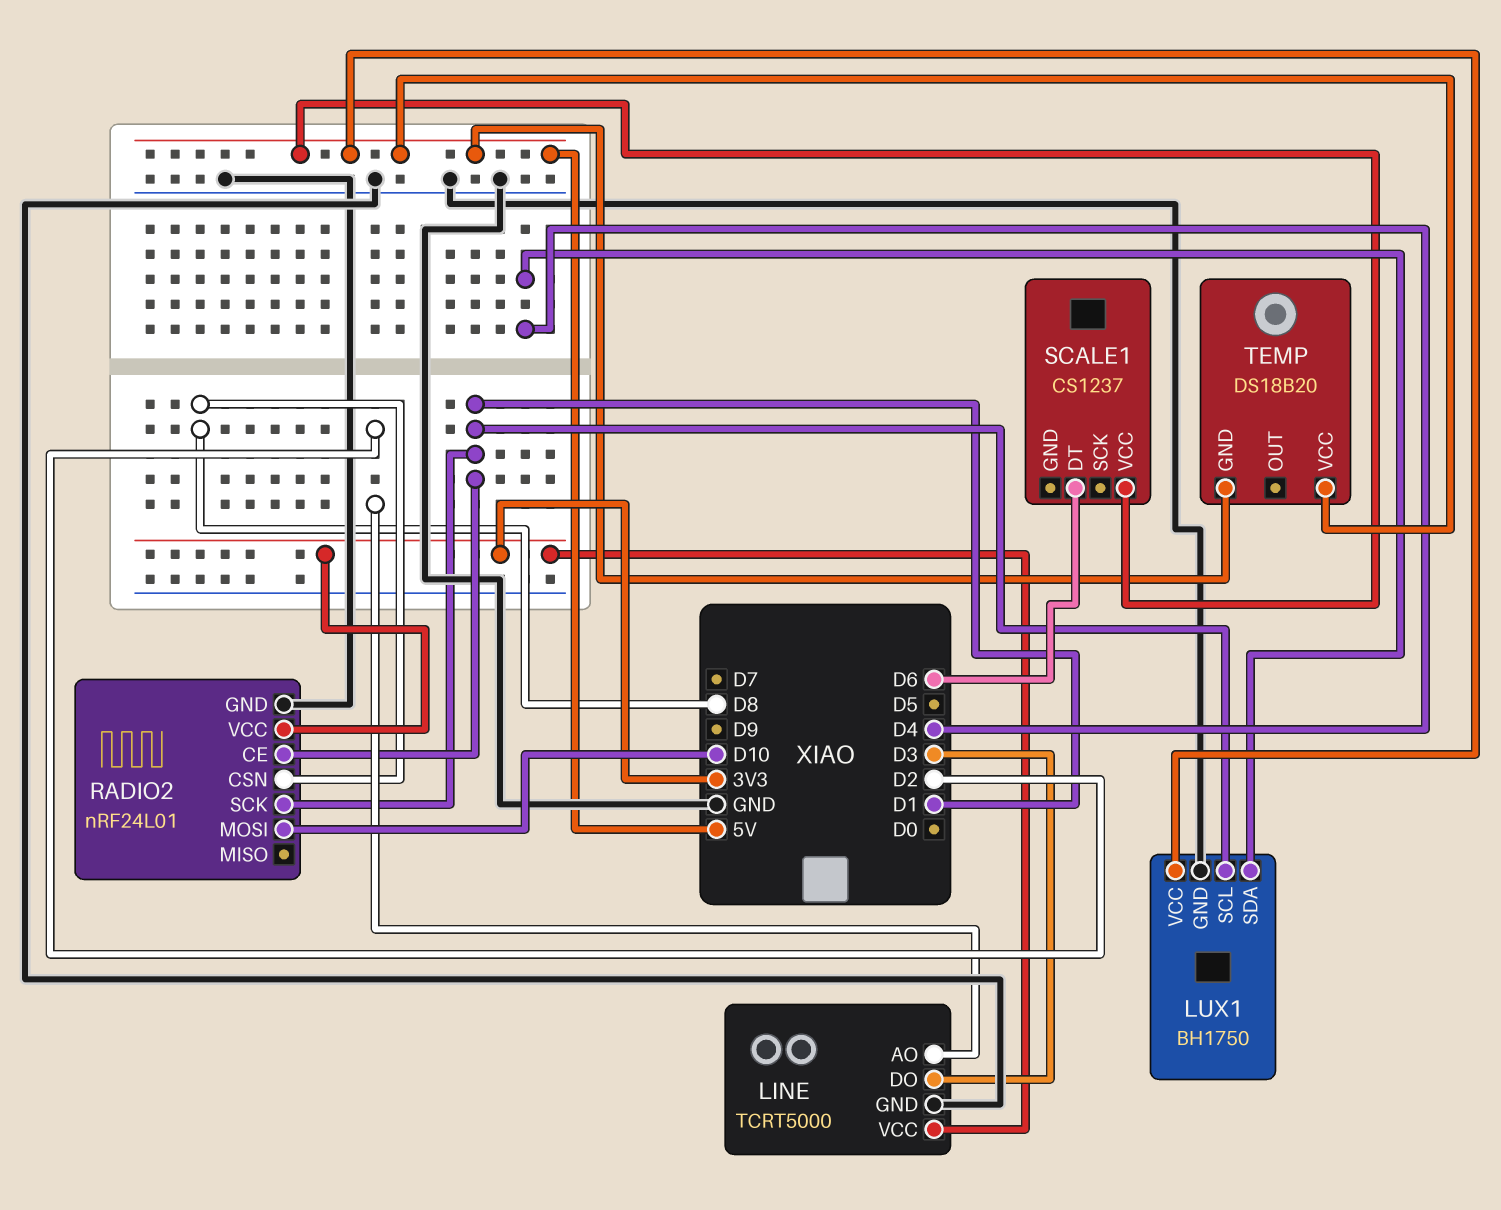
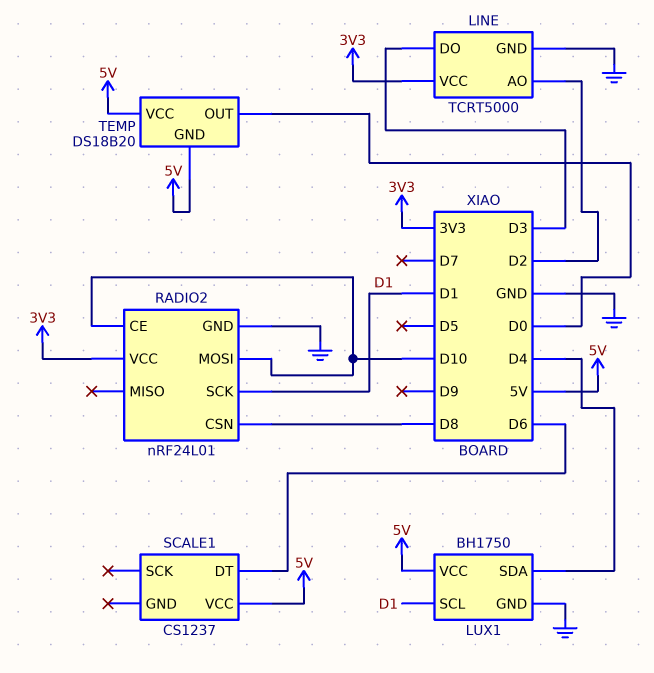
RADIO2 pin CE: D1 -> D10
TEMP pin OUT: none -> D0

